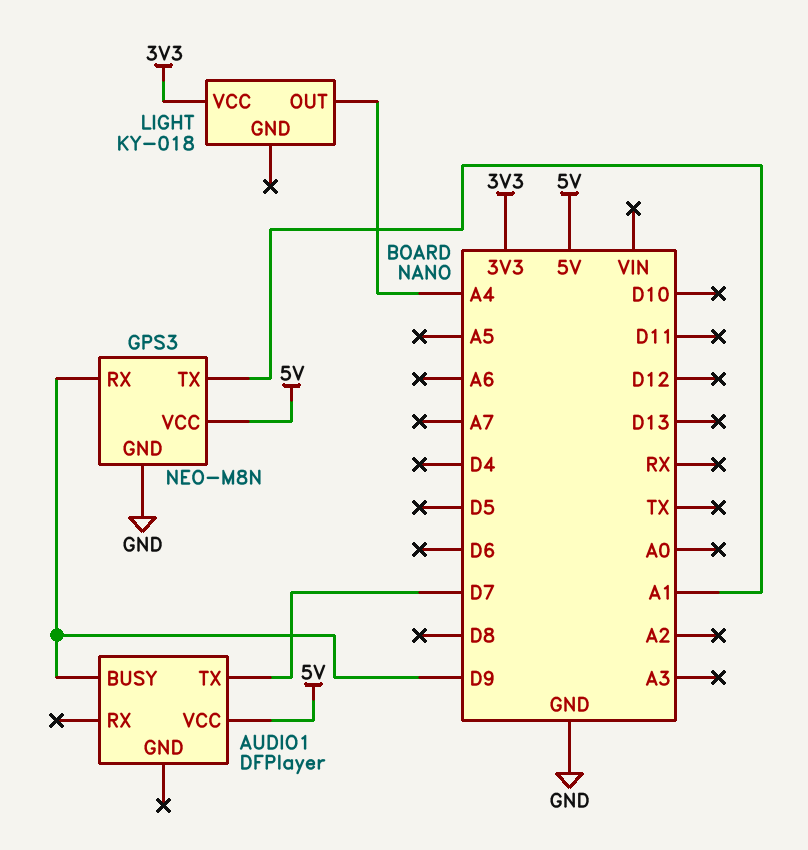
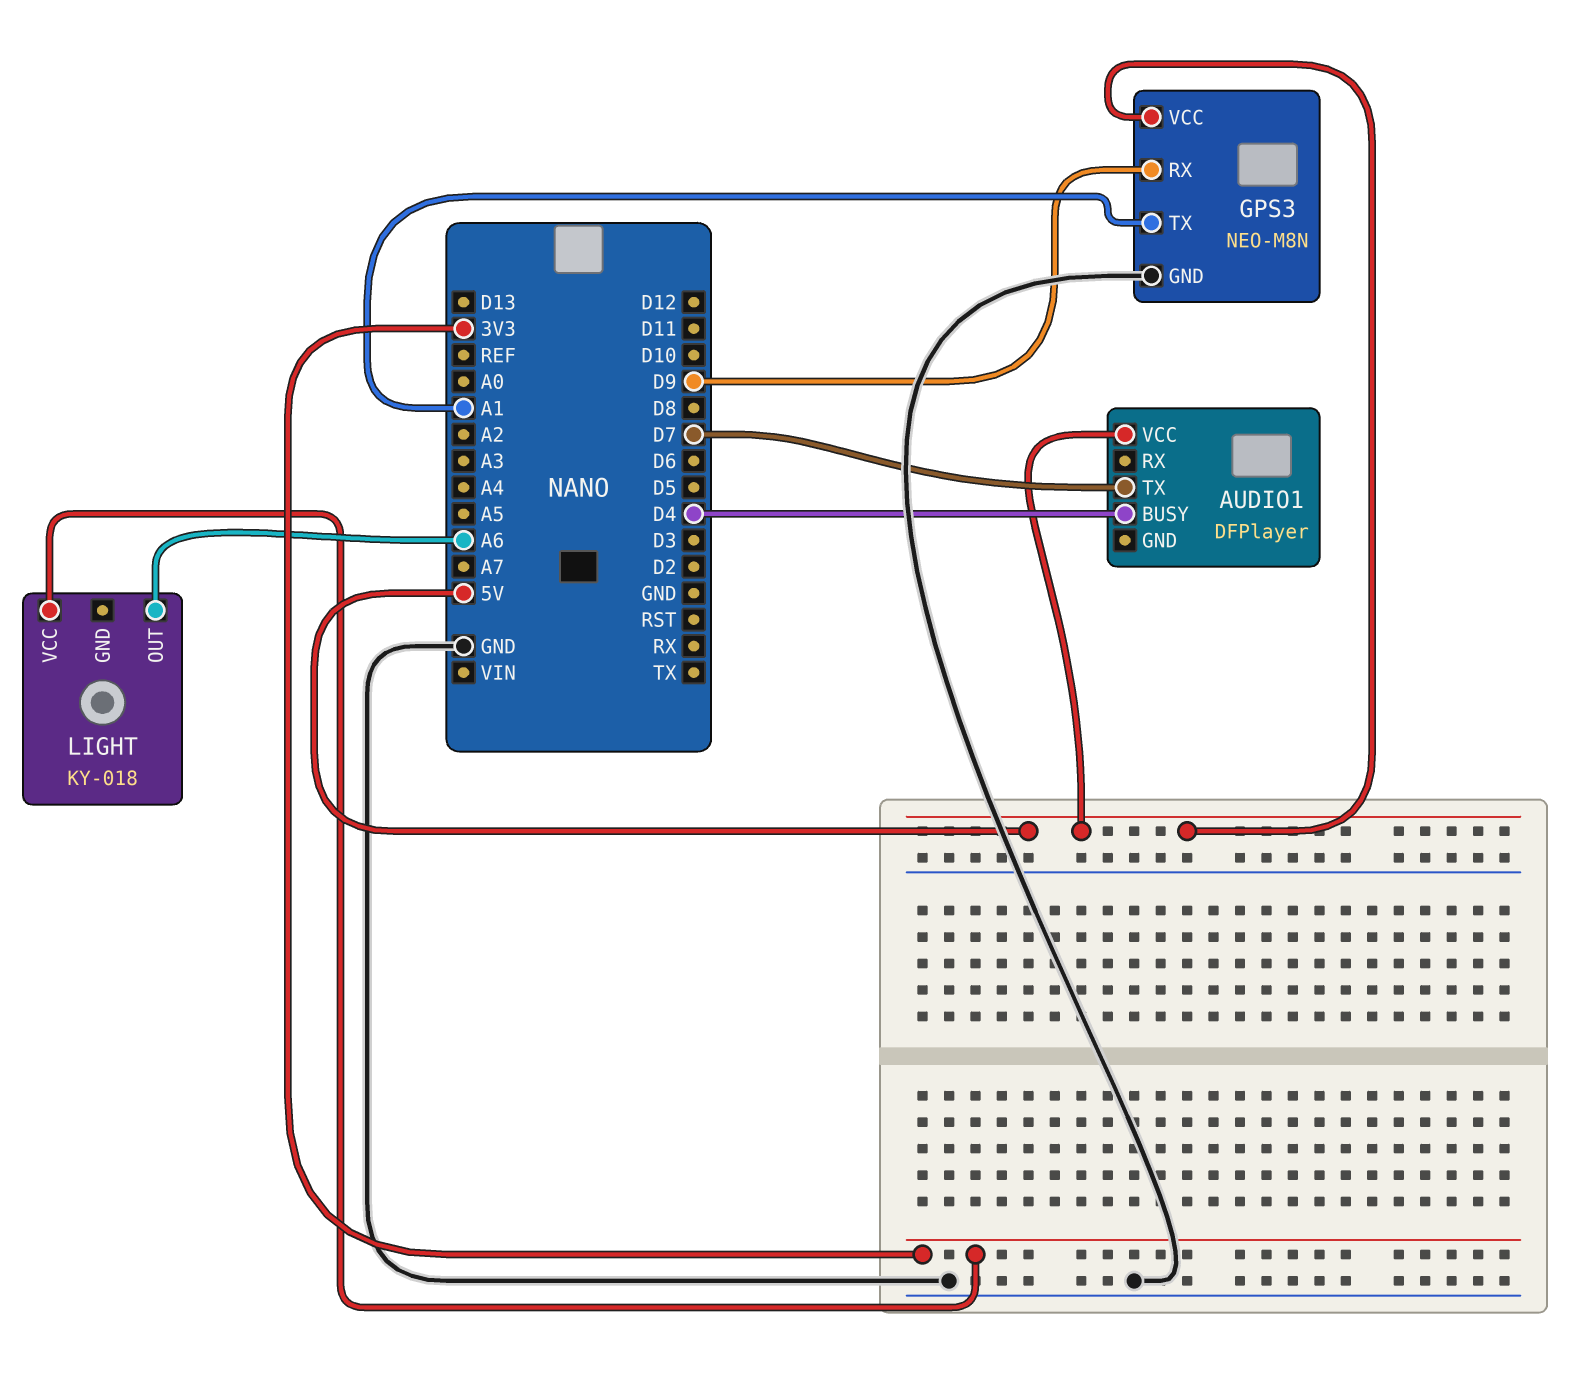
AUDIO1 pin BUSY: D9 -> D4
LIGHT pin OUT: A4 -> A6

